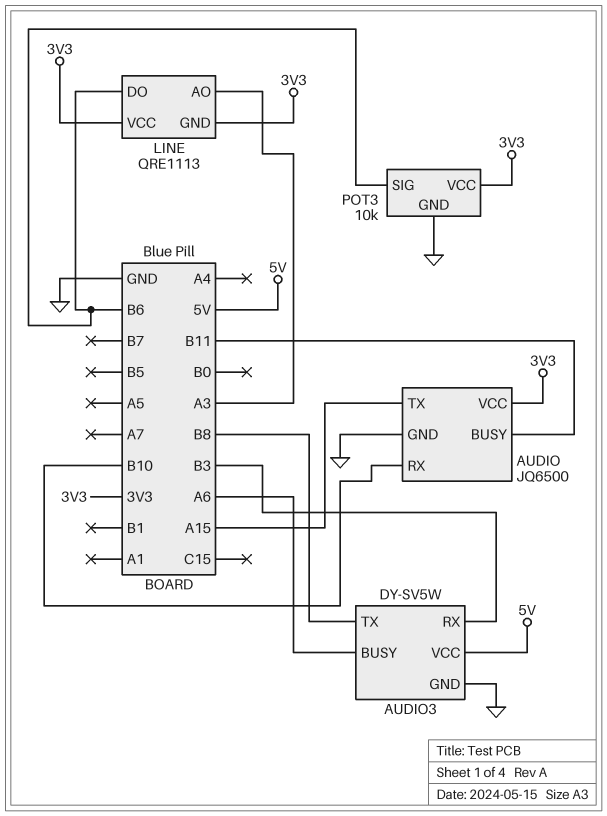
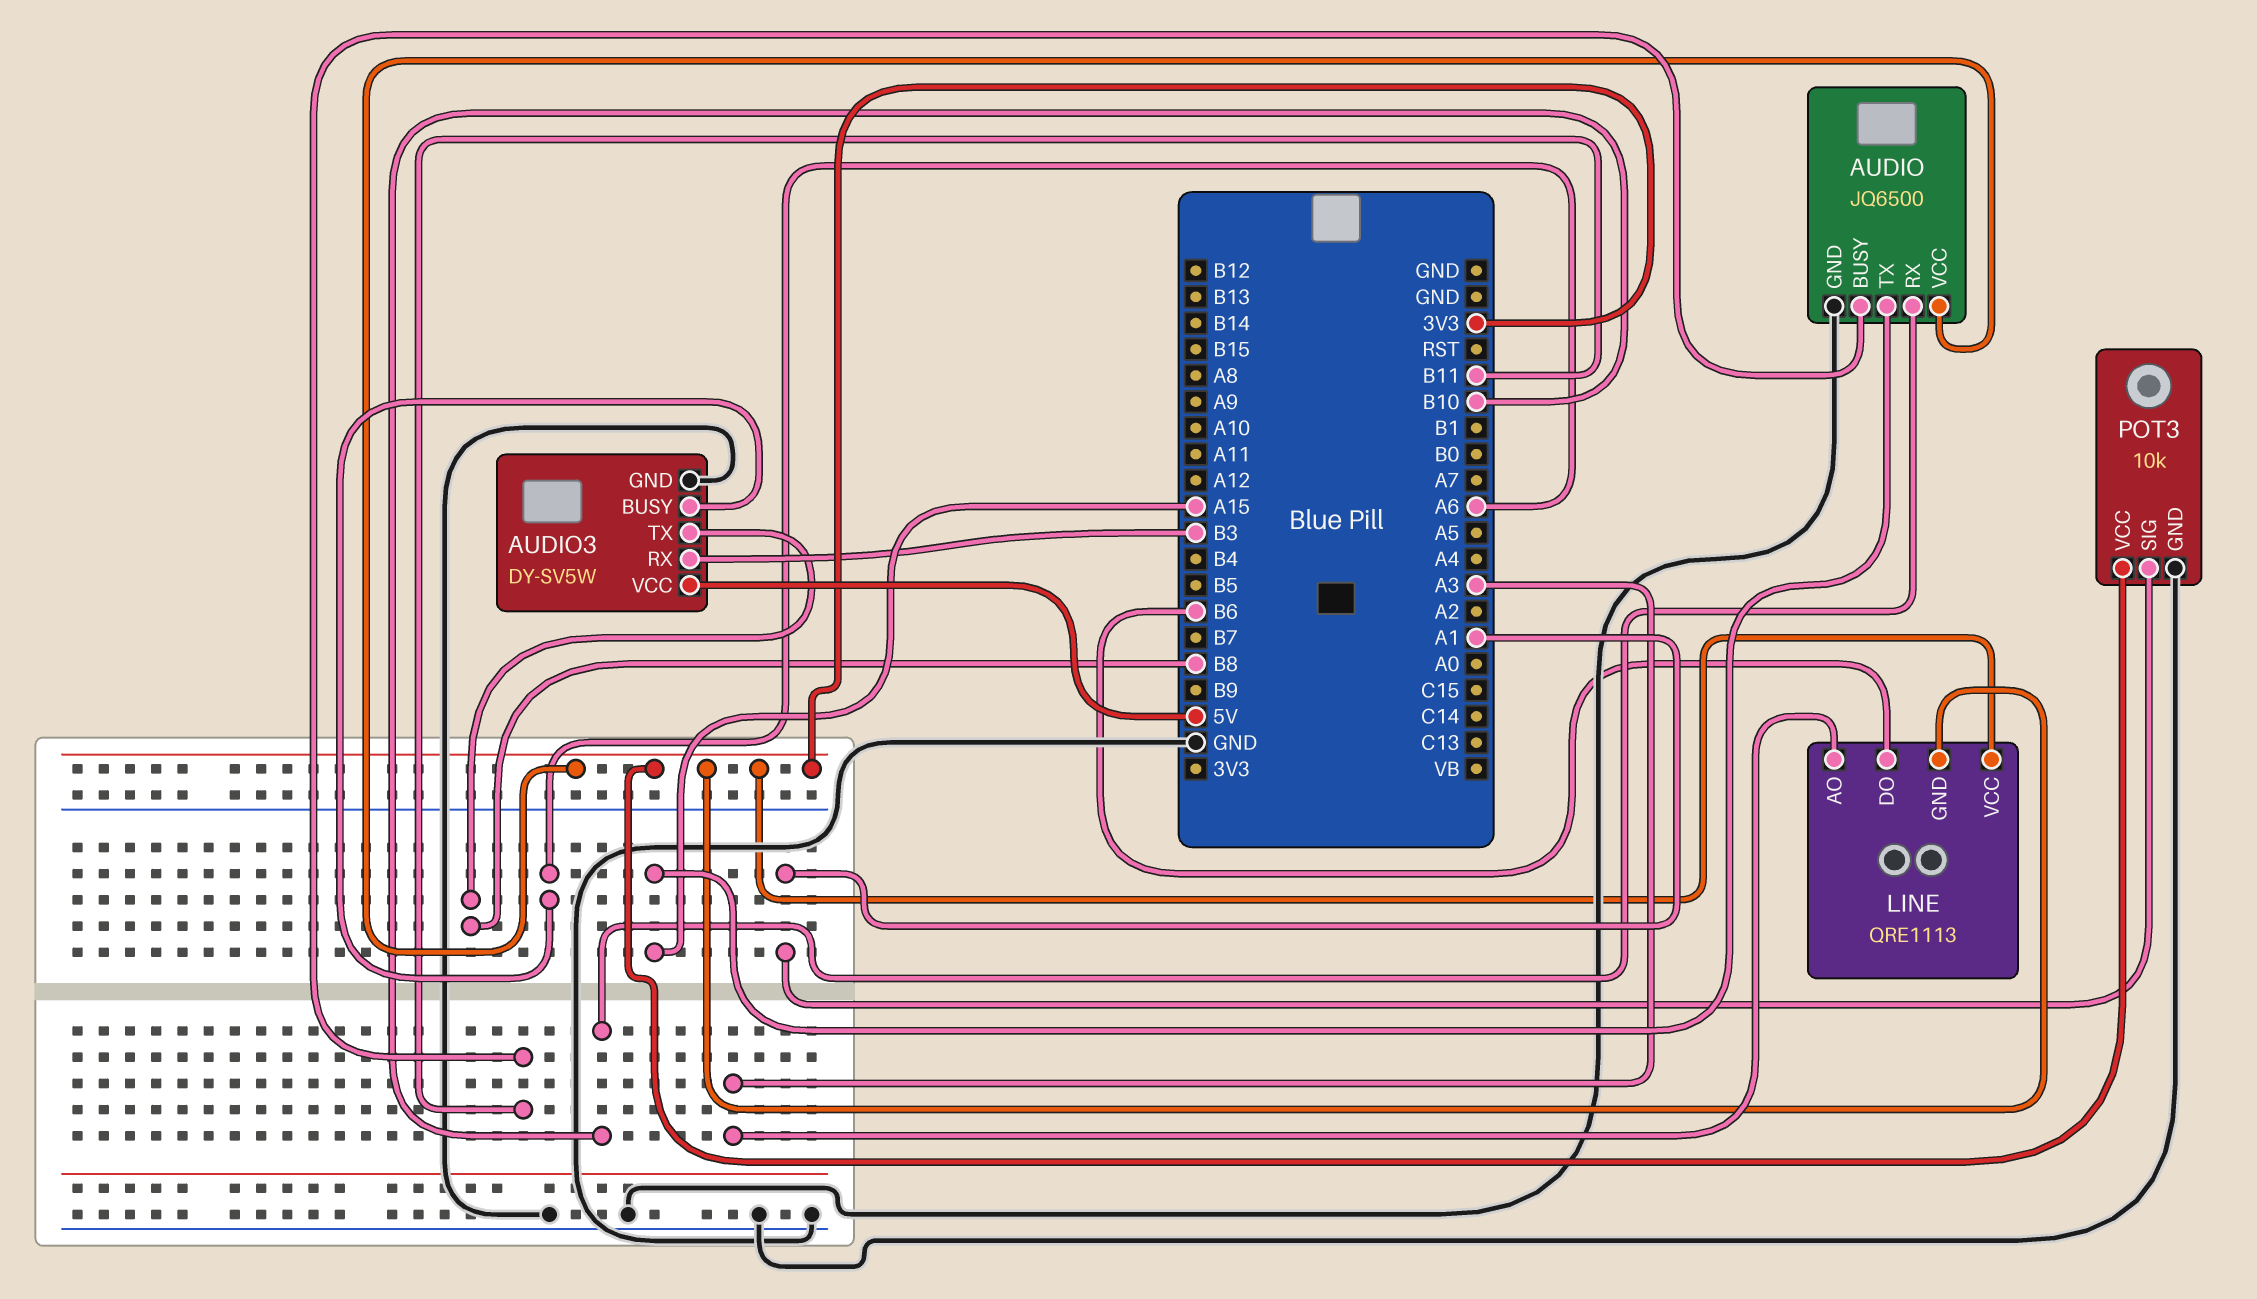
POT3 pin SIG: B6 -> A1

